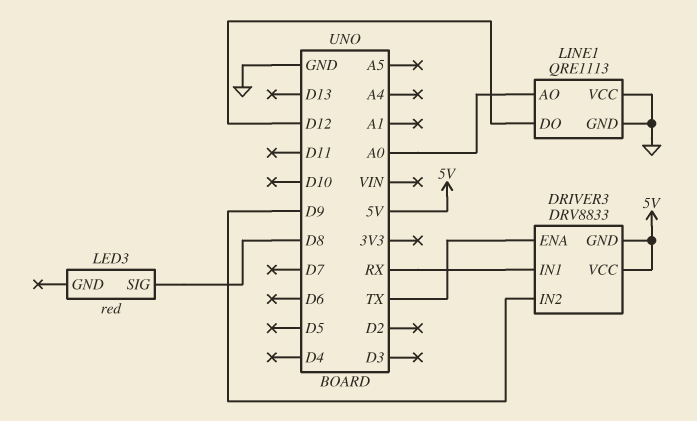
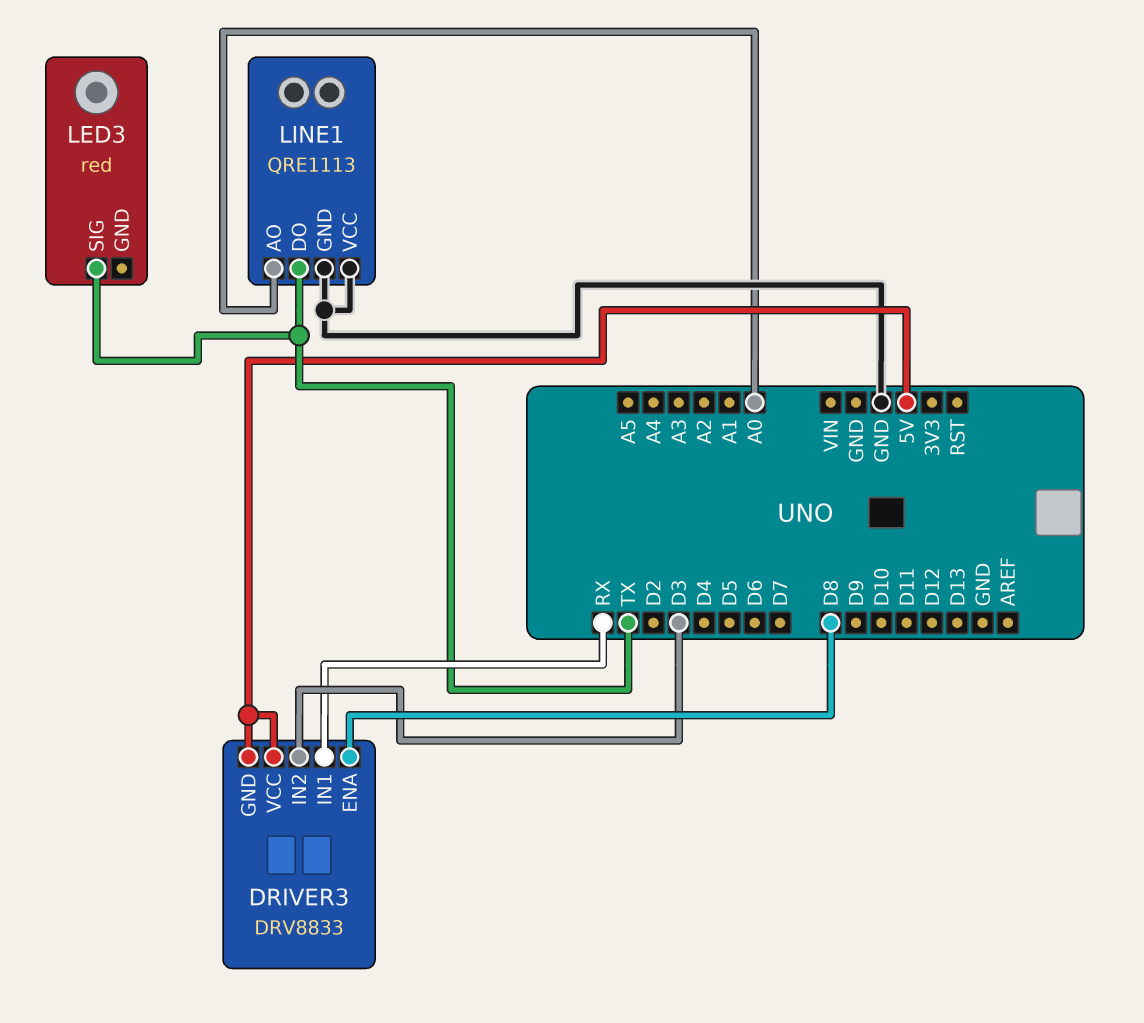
DRIVER3 pin ENA: TX -> D8
DRIVER3 pin IN2: D9 -> D3
LED3 pin SIG: D8 -> TX
LINE1 pin DO: D12 -> TX

